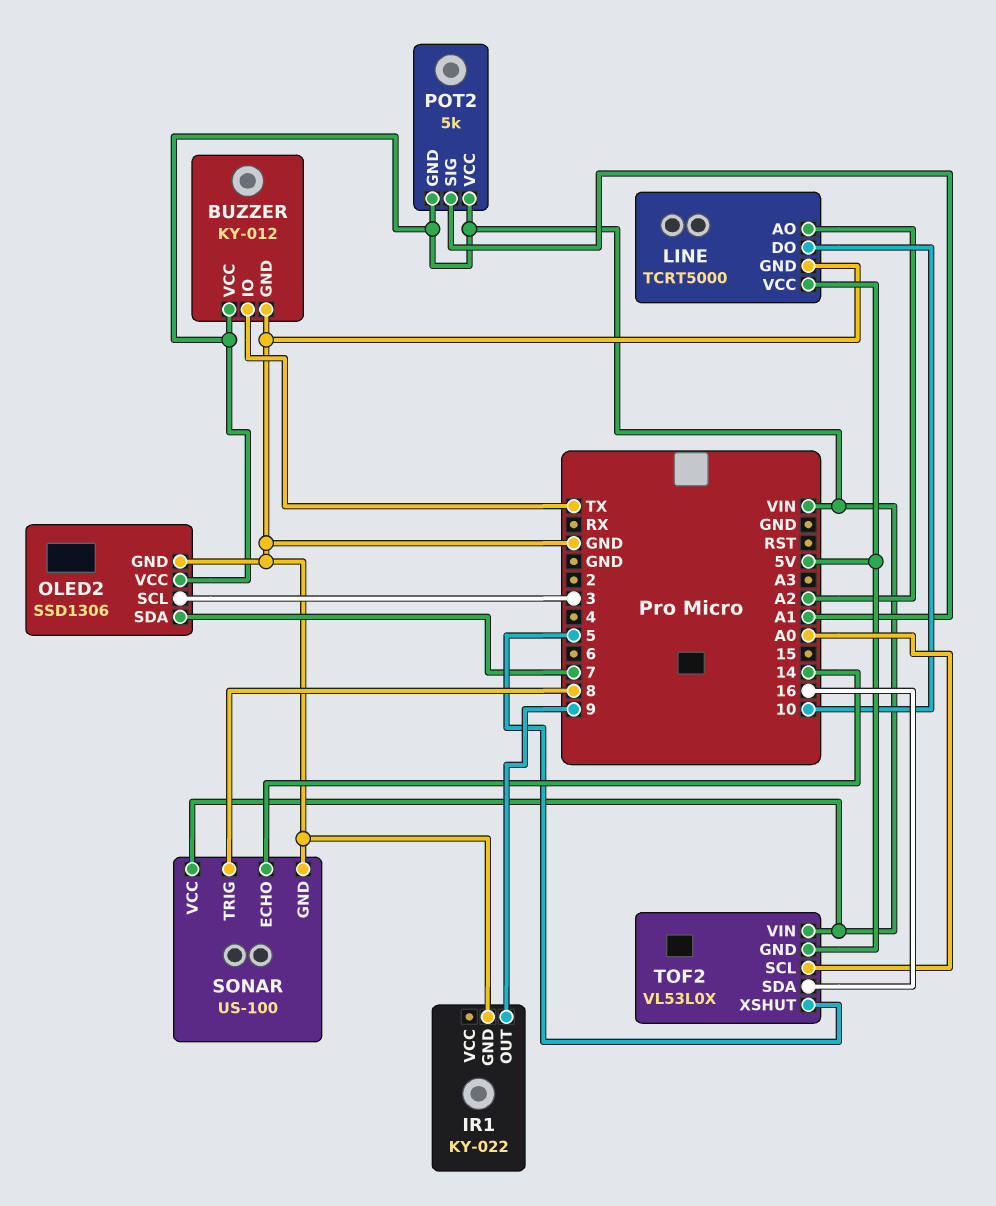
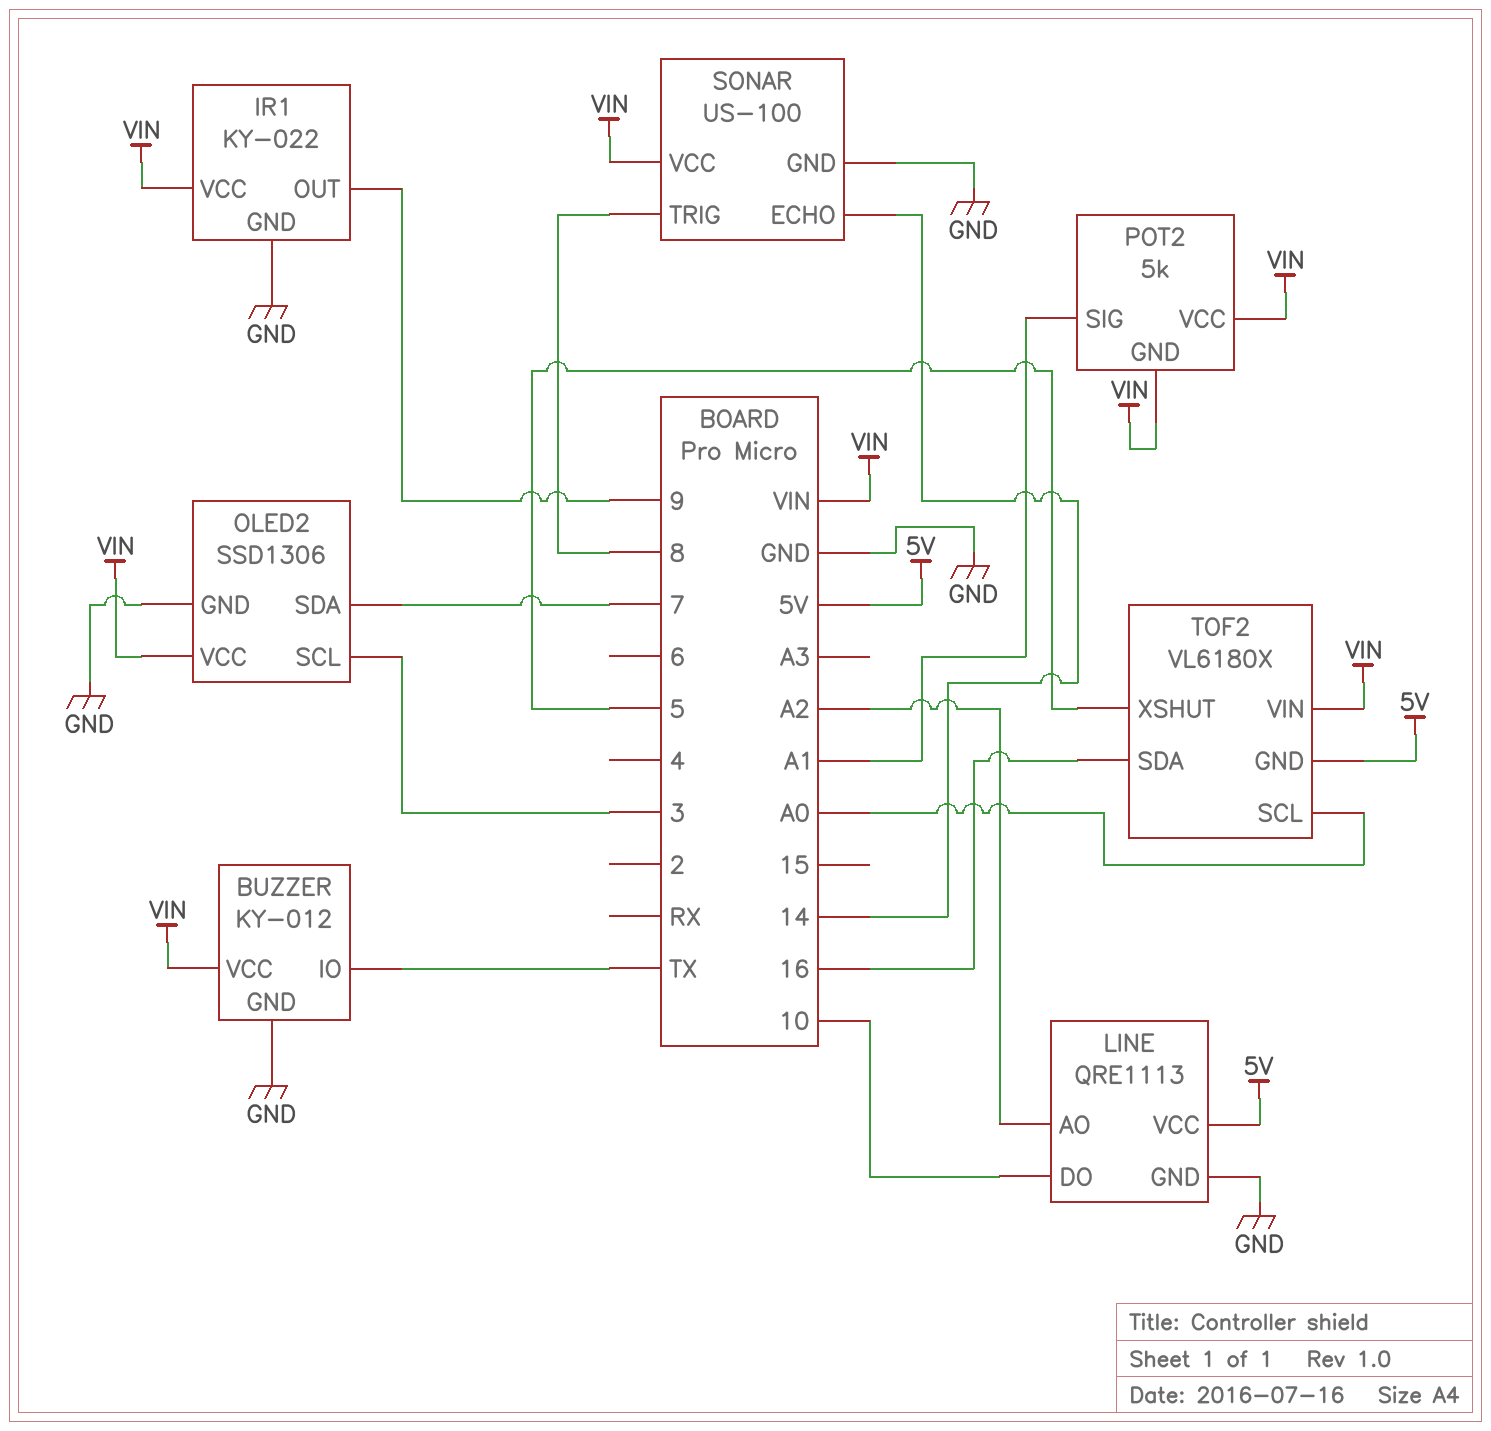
IR1 pin VCC: none -> VIN
LINE: TCRT5000 -> QRE1113
TOF2: VL53L0X -> VL6180X

